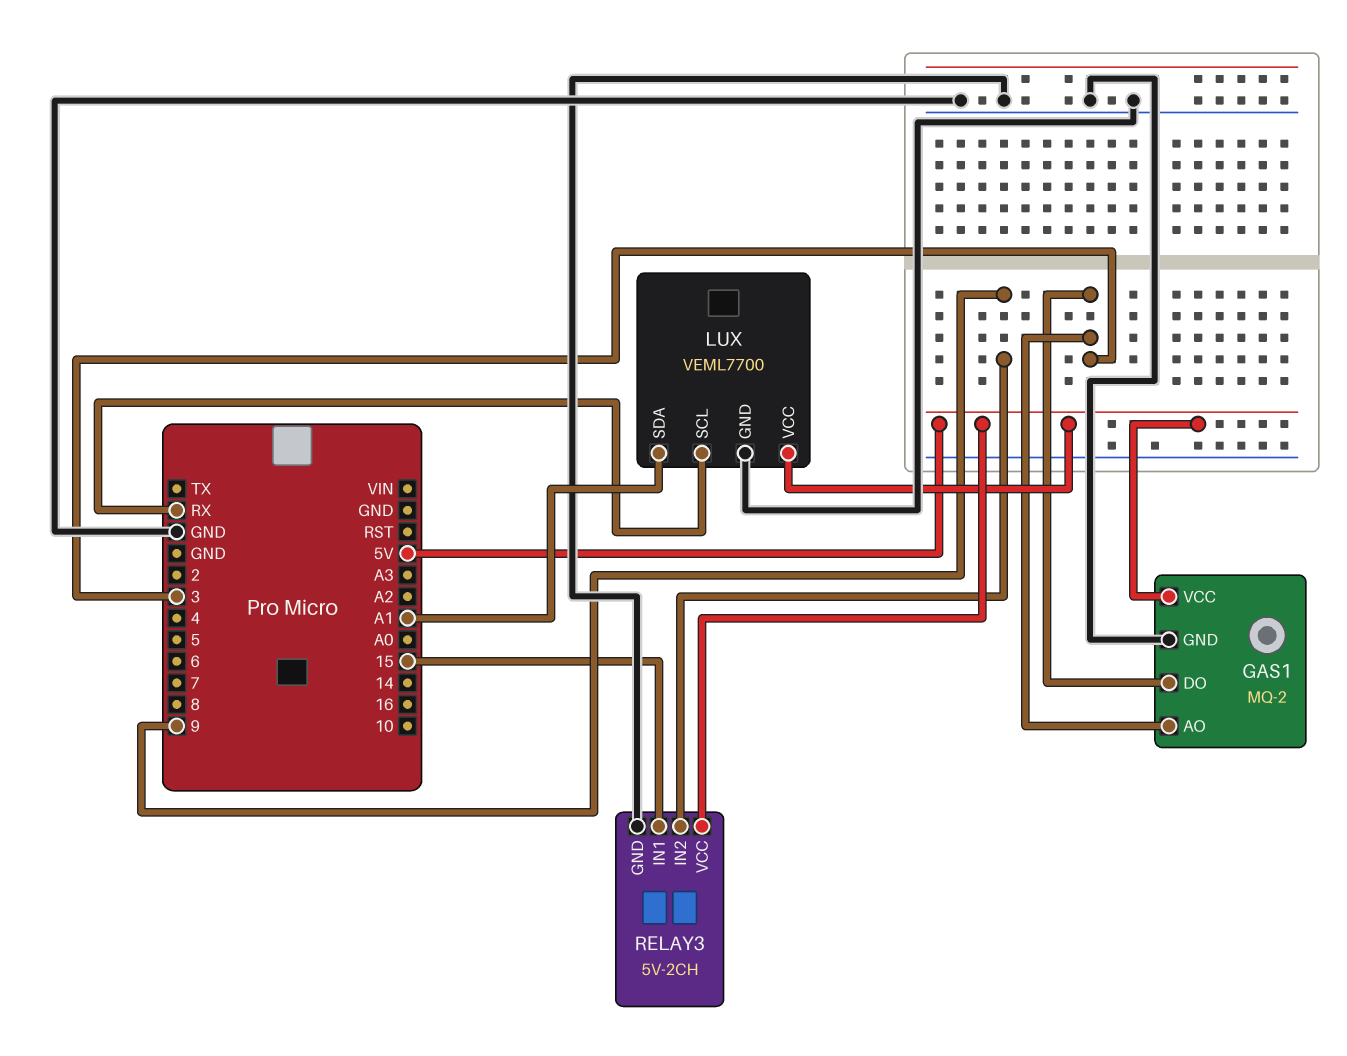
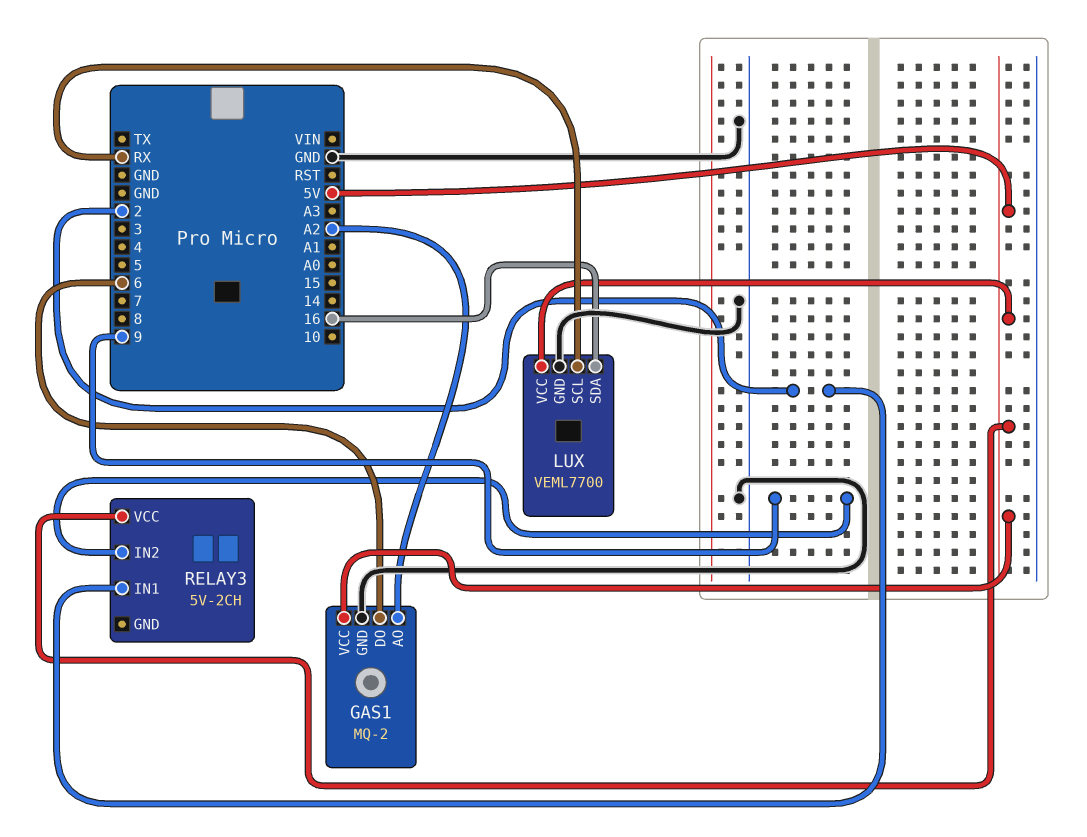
GAS1 pin AO: 3 -> A2
GAS1 pin DO: 3 -> 6
LUX pin SDA: A1 -> 16
RELAY3 pin GND: GND -> none
RELAY3 pin IN1: 15 -> 2

